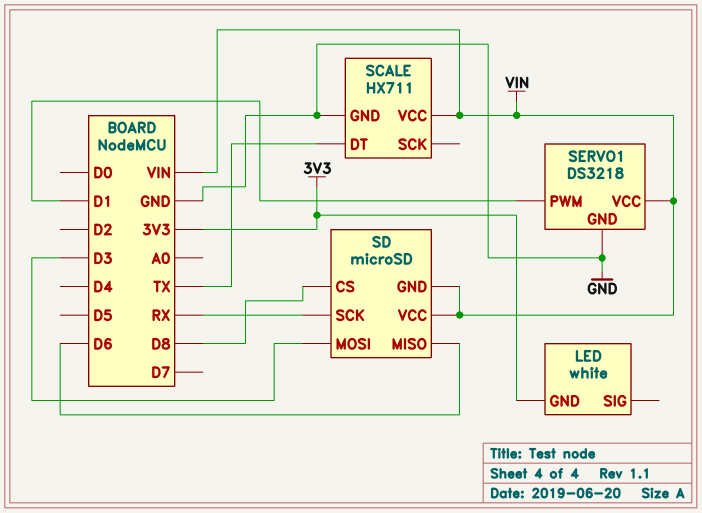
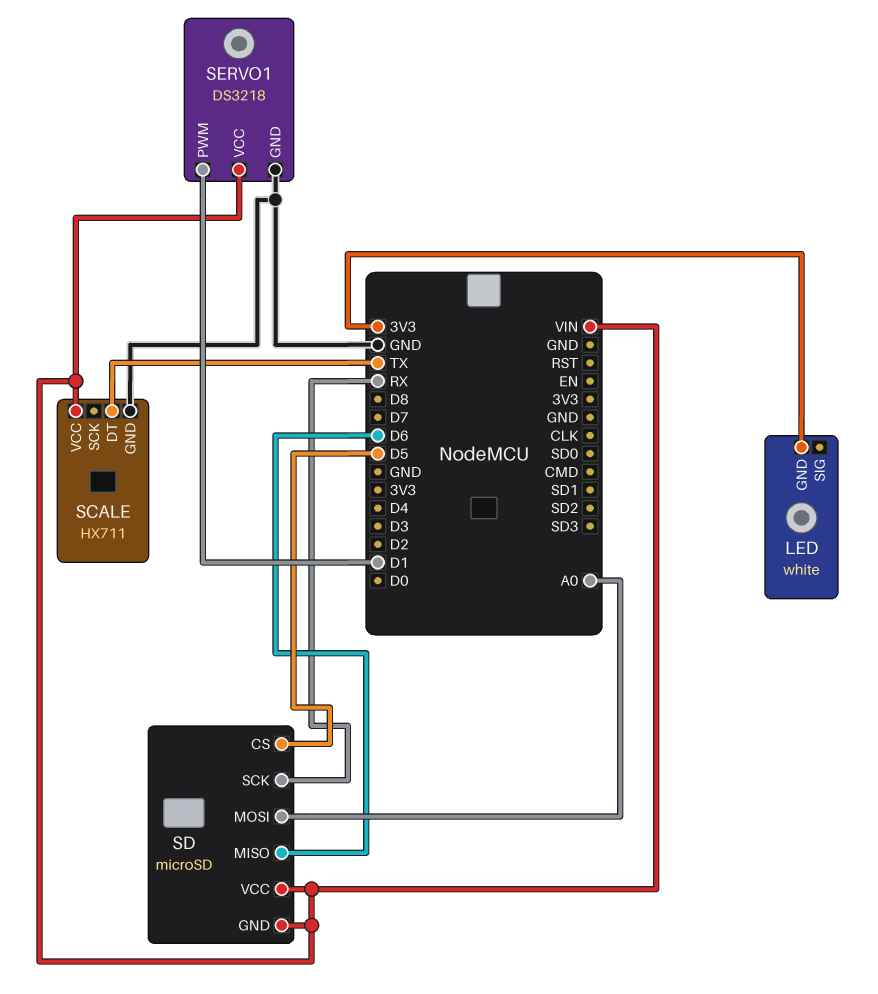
SD pin CS: D8 -> D5
SD pin MOSI: D3 -> A0

